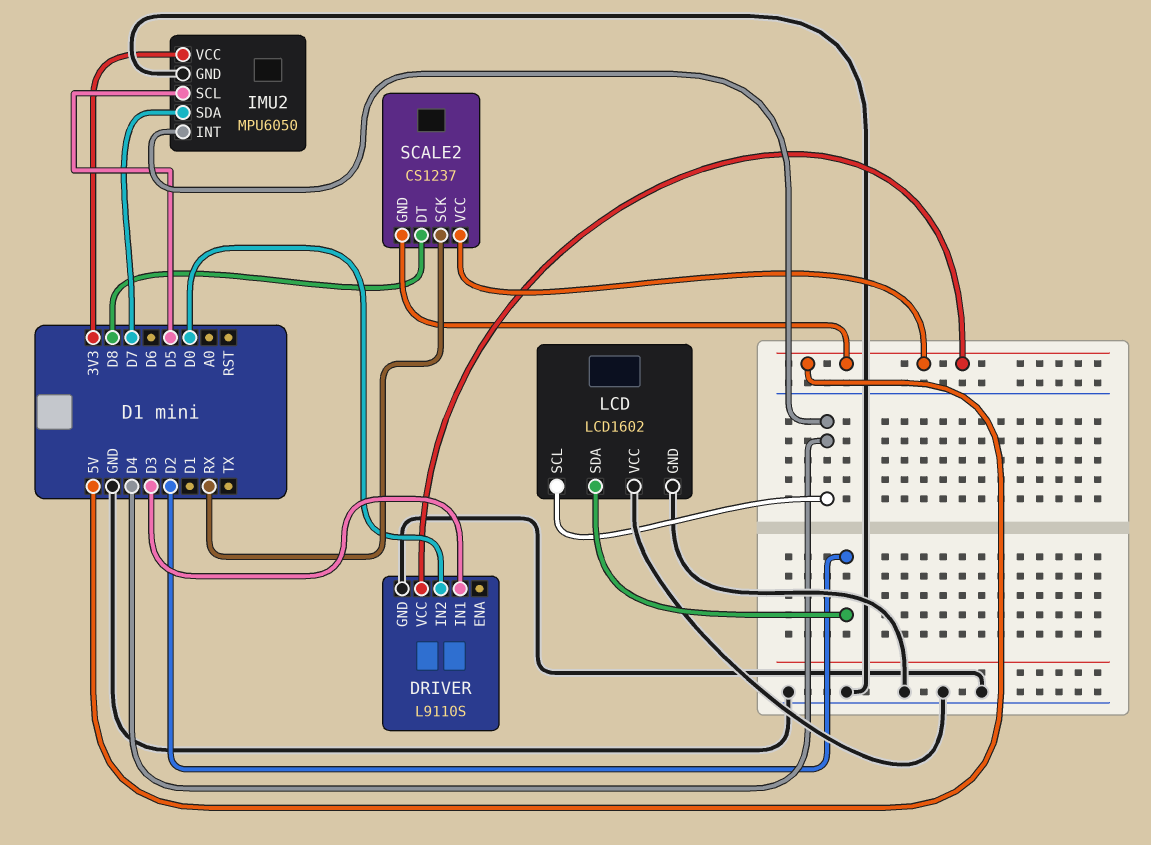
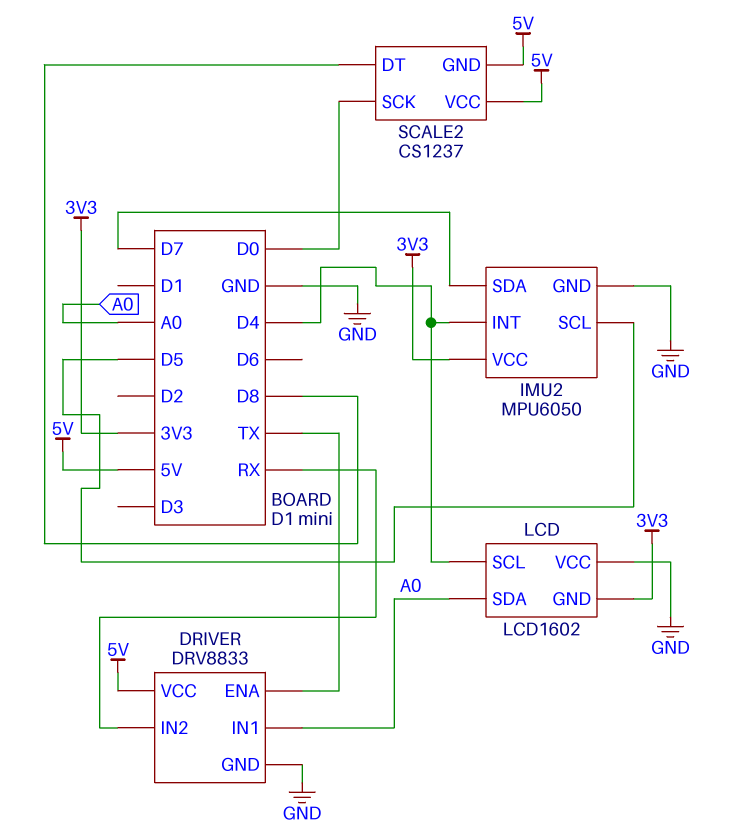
DRIVER: L9110S -> DRV8833
DRIVER pin ENA: none -> TX
DRIVER pin IN1: D3 -> A0
DRIVER pin IN2: D0 -> RX
LCD pin GND: GND -> 3V3
LCD pin SDA: D2 -> A0
SCALE2 pin SCK: RX -> D0

